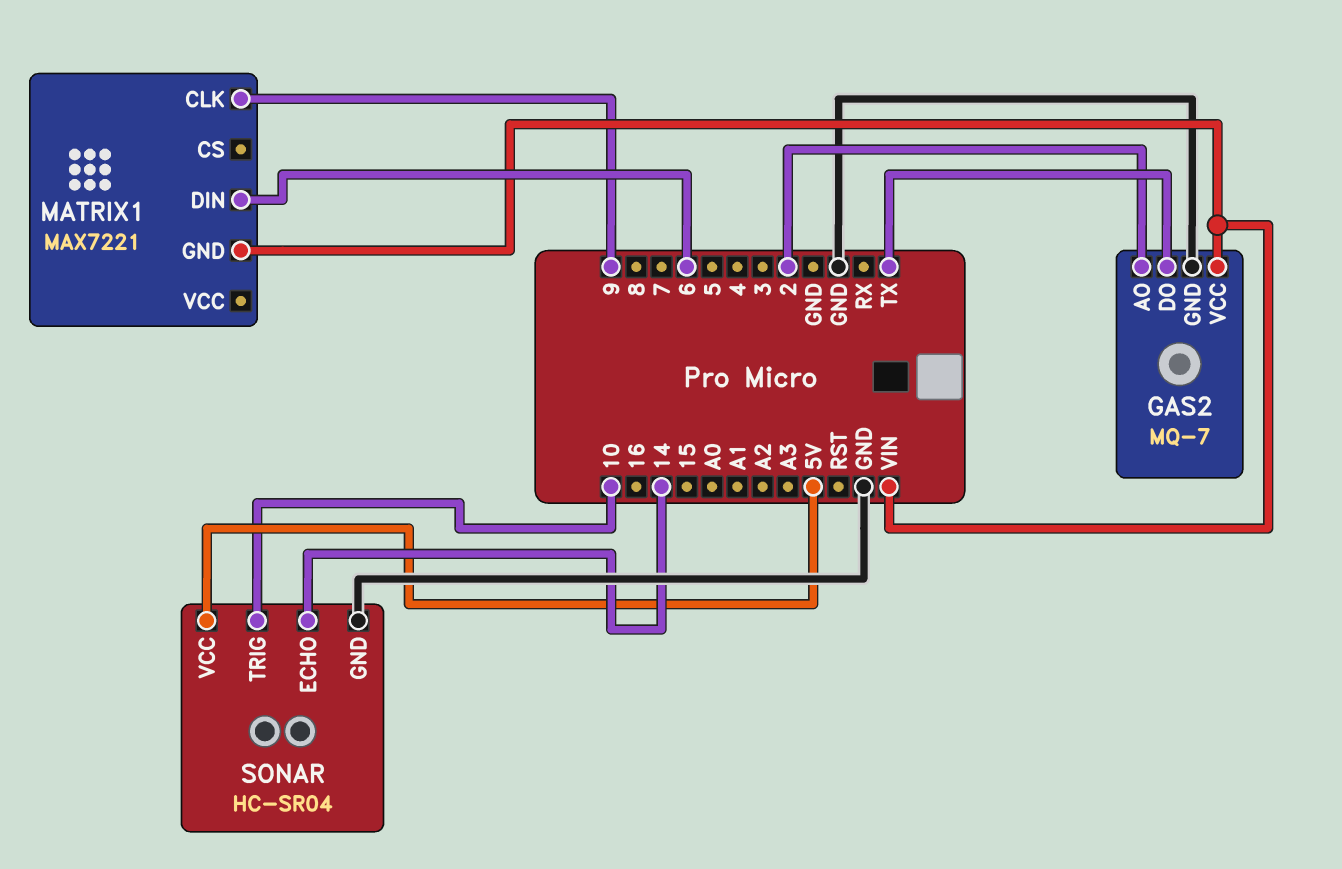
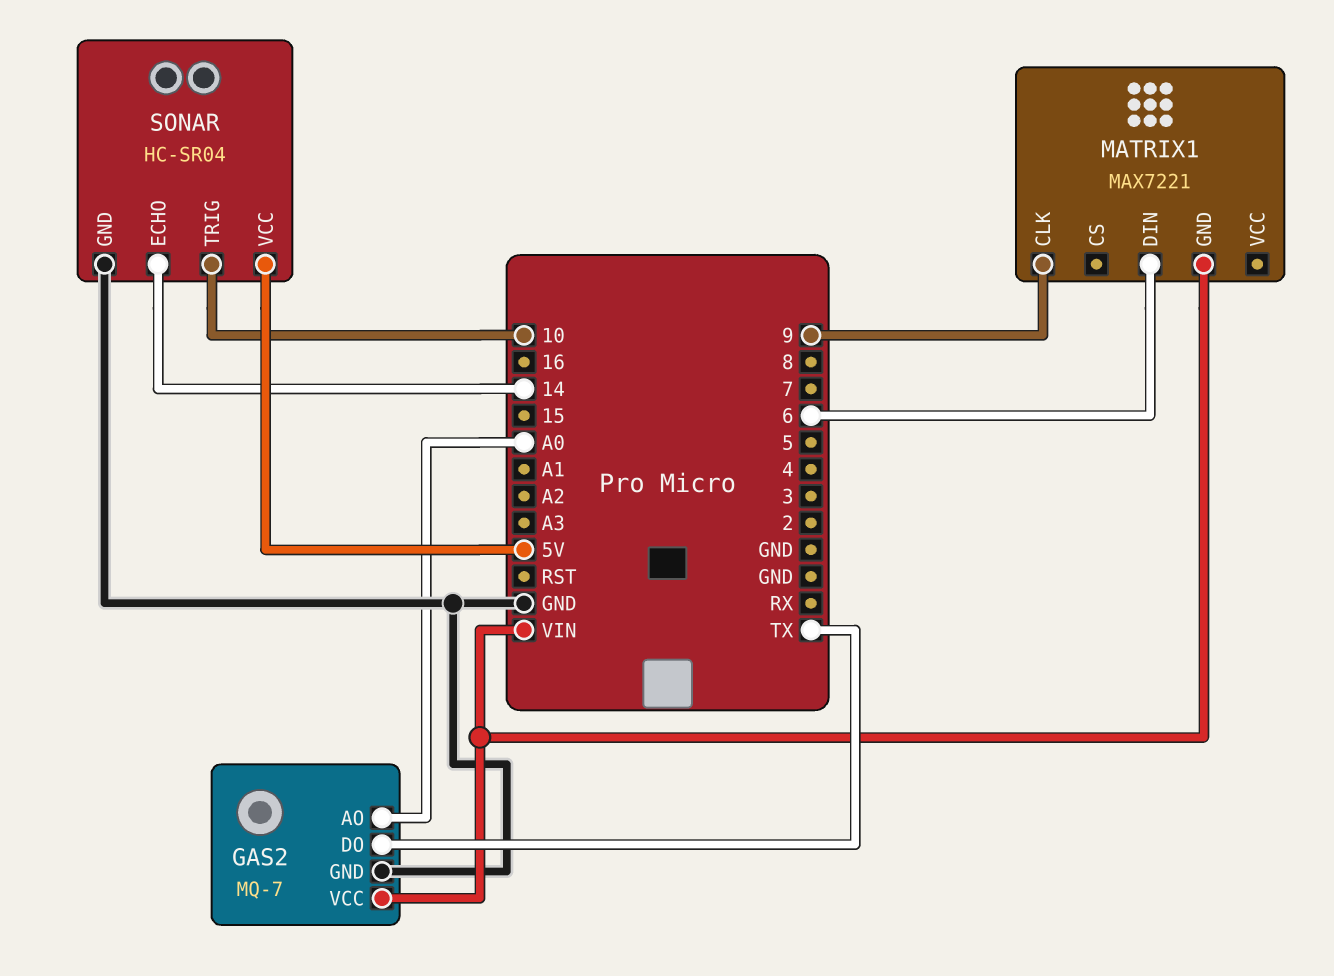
GAS2 pin AO: 2 -> A0

